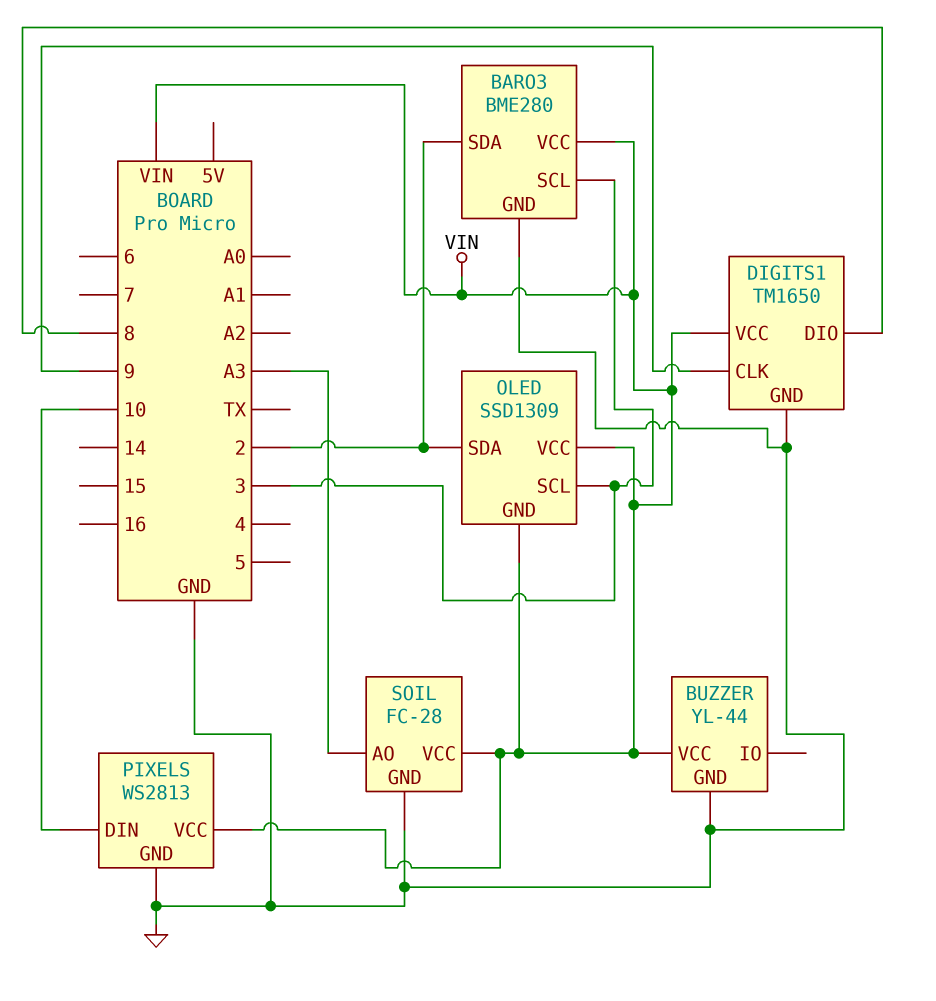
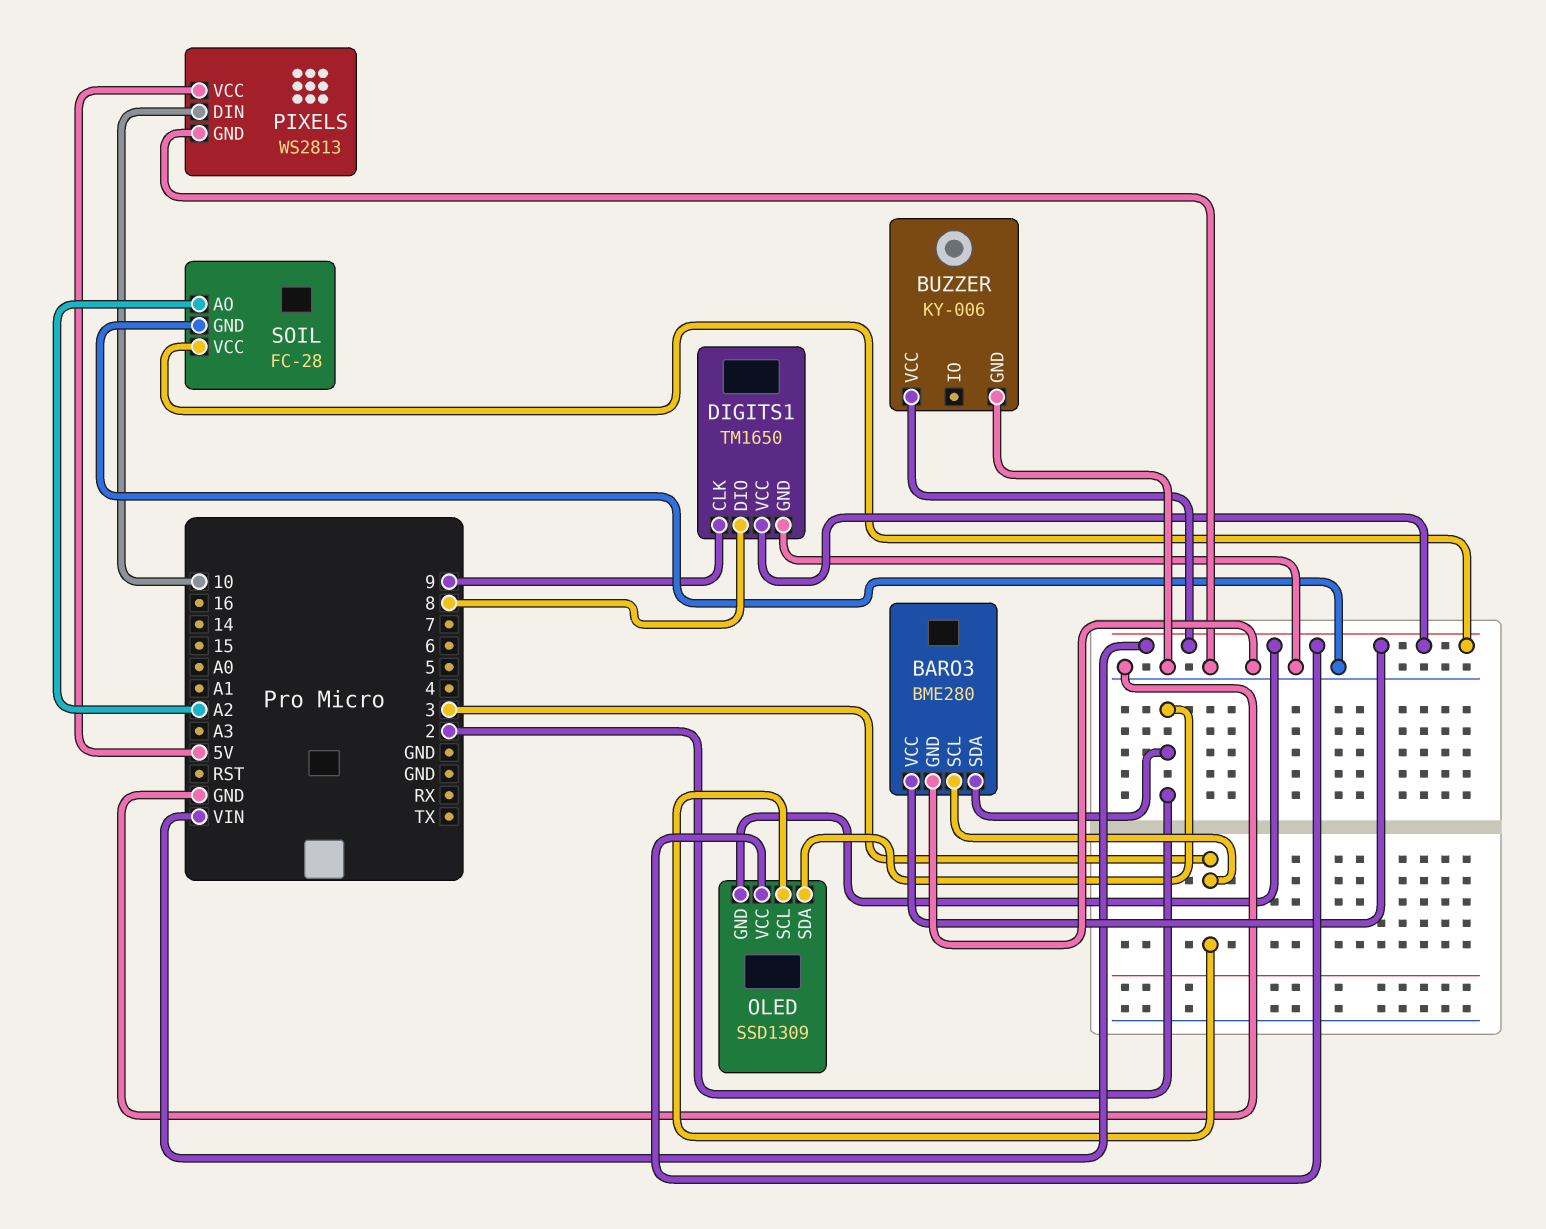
BUZZER: YL-44 -> KY-006
PIXELS pin VCC: VIN -> 5V
SOIL pin AO: A3 -> A2

